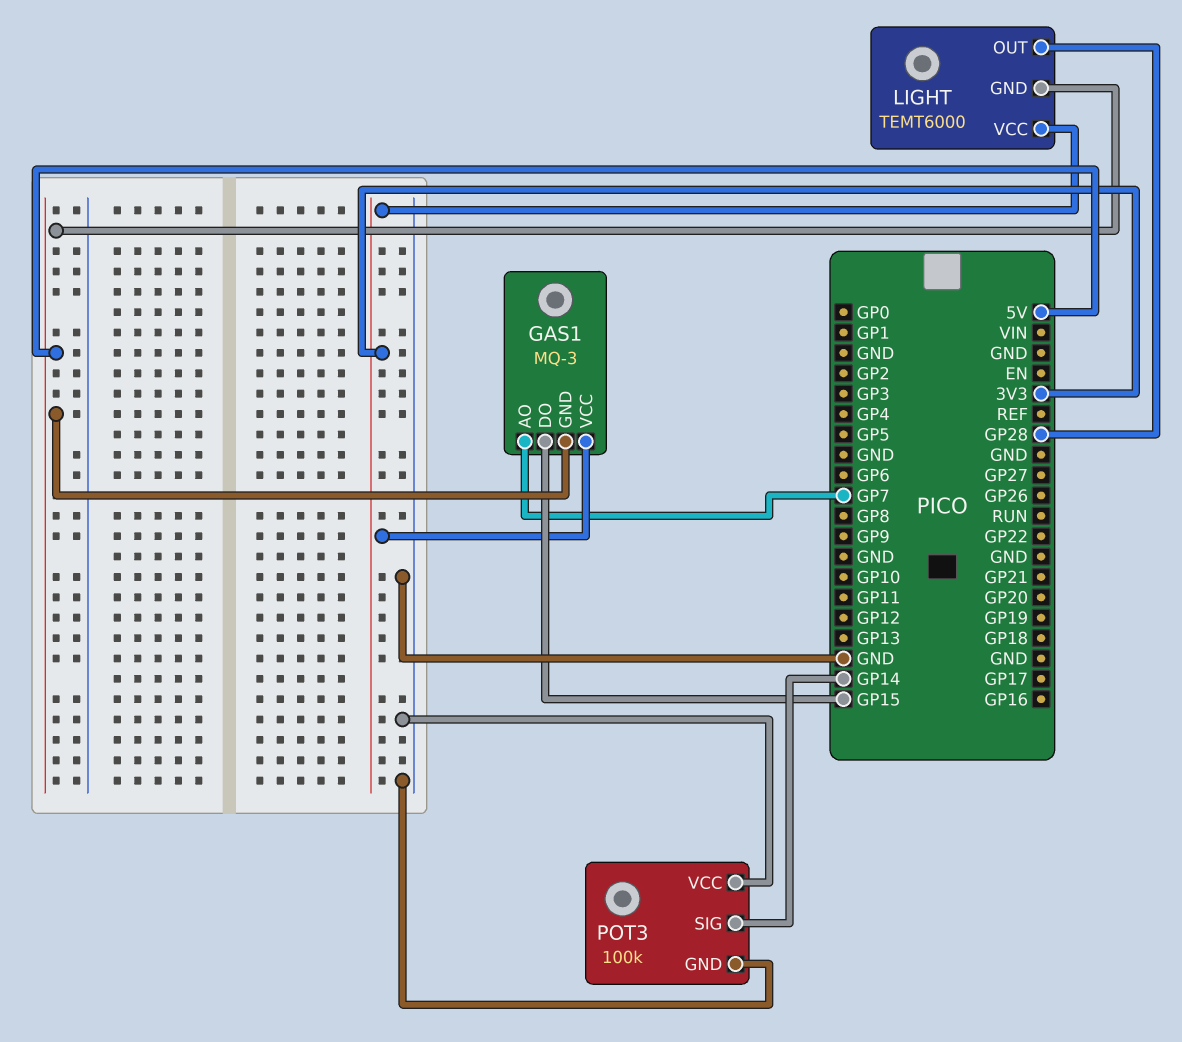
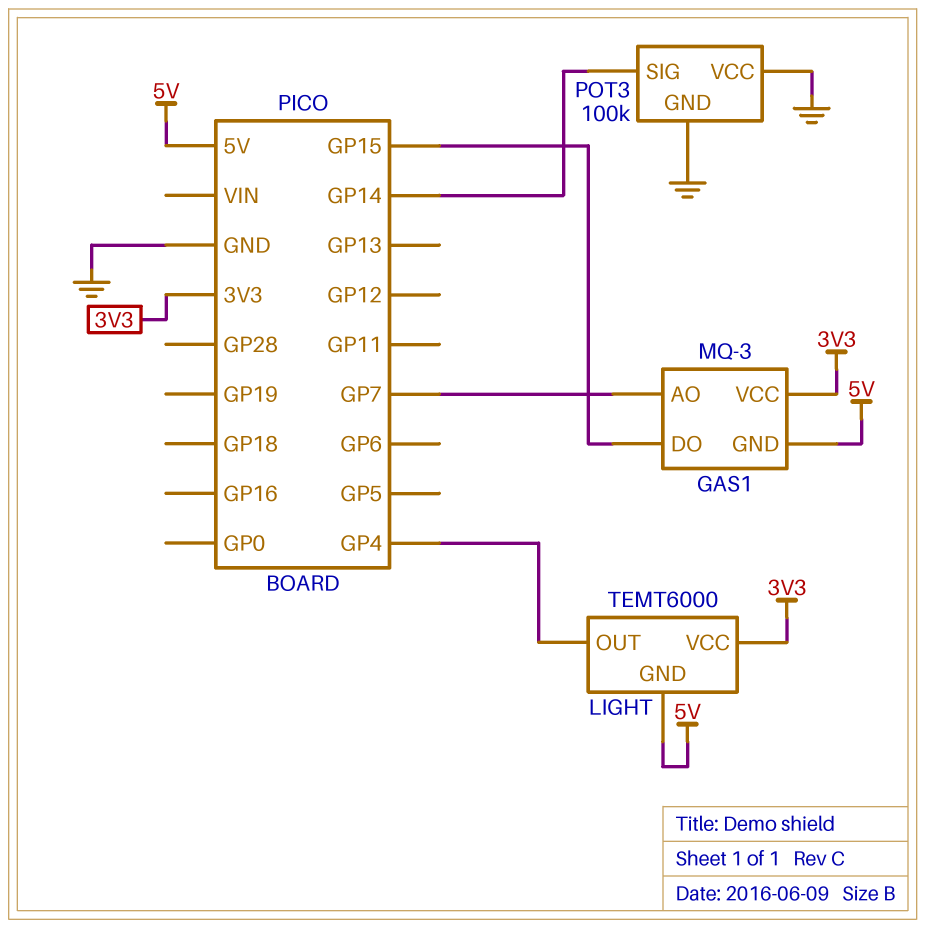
LIGHT pin OUT: GP28 -> GP4

